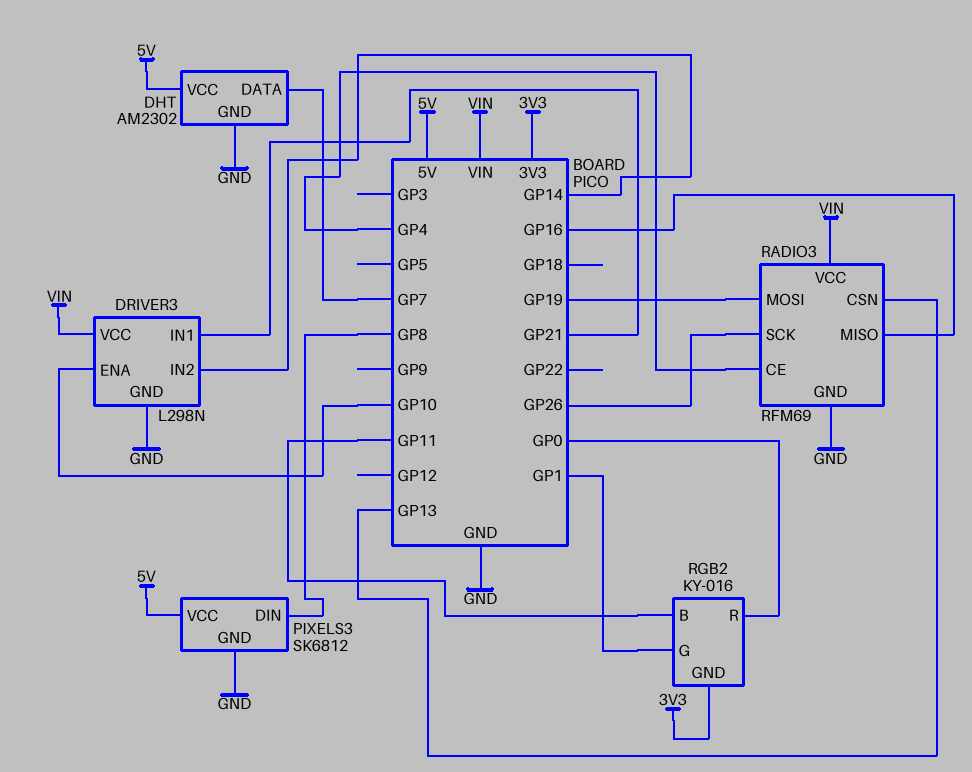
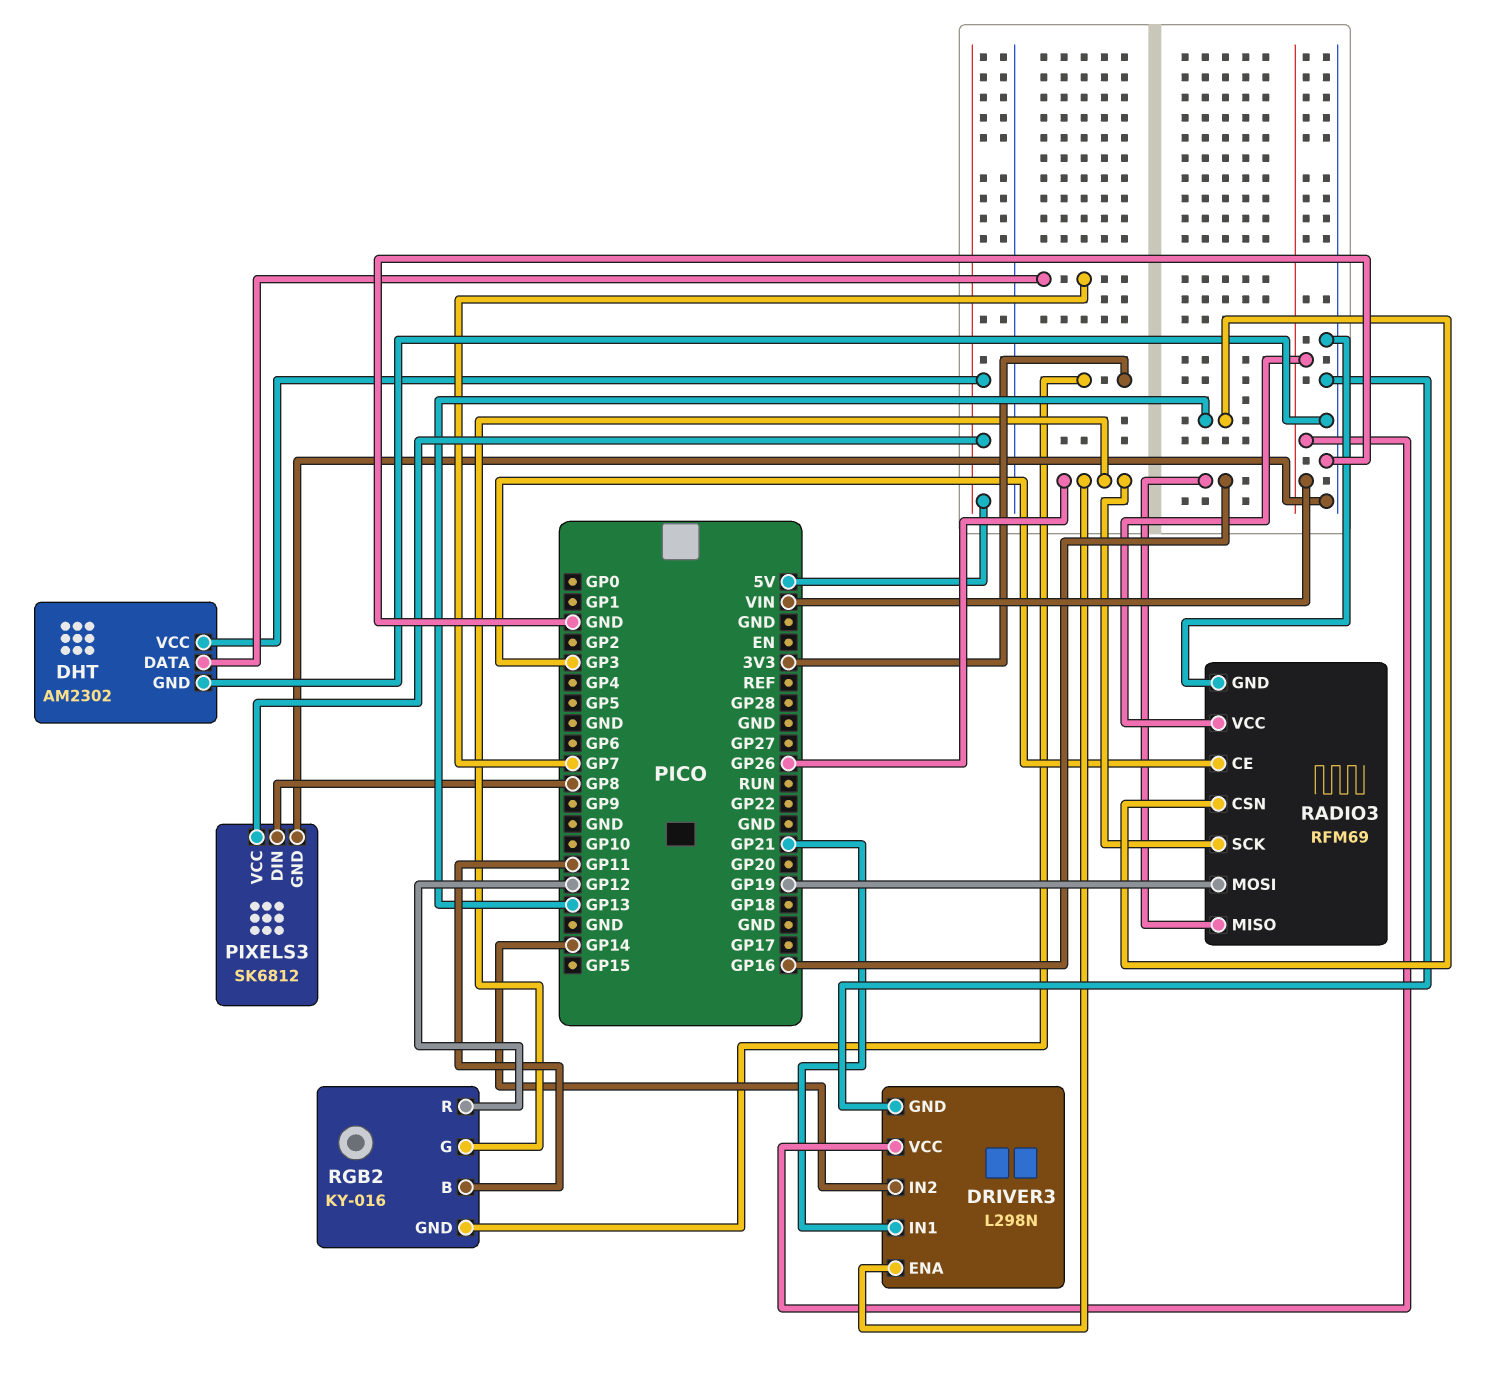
DRIVER3 pin ENA: GP10 -> GP26
RADIO3 pin CE: GP4 -> GP3
RGB2 pin G: GP1 -> GP26
RGB2 pin R: GP0 -> GP12

